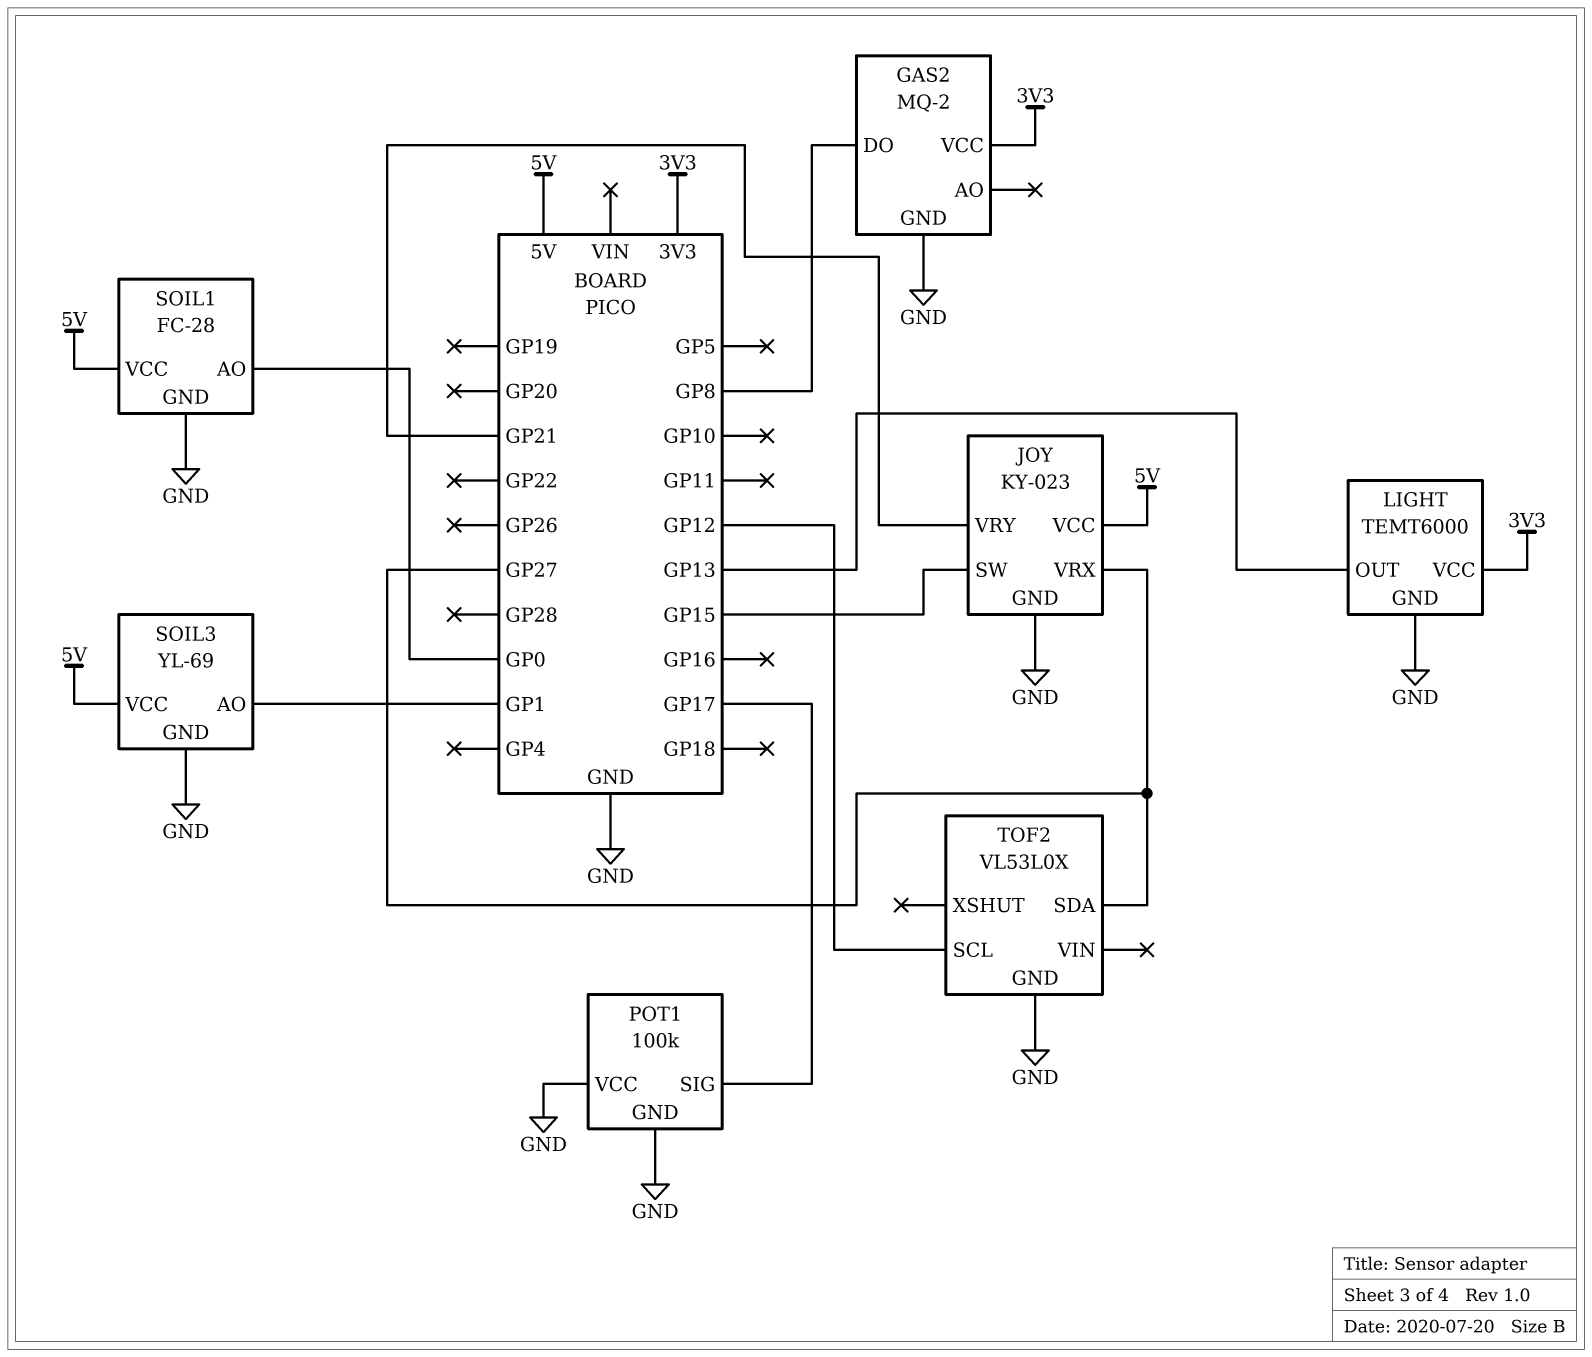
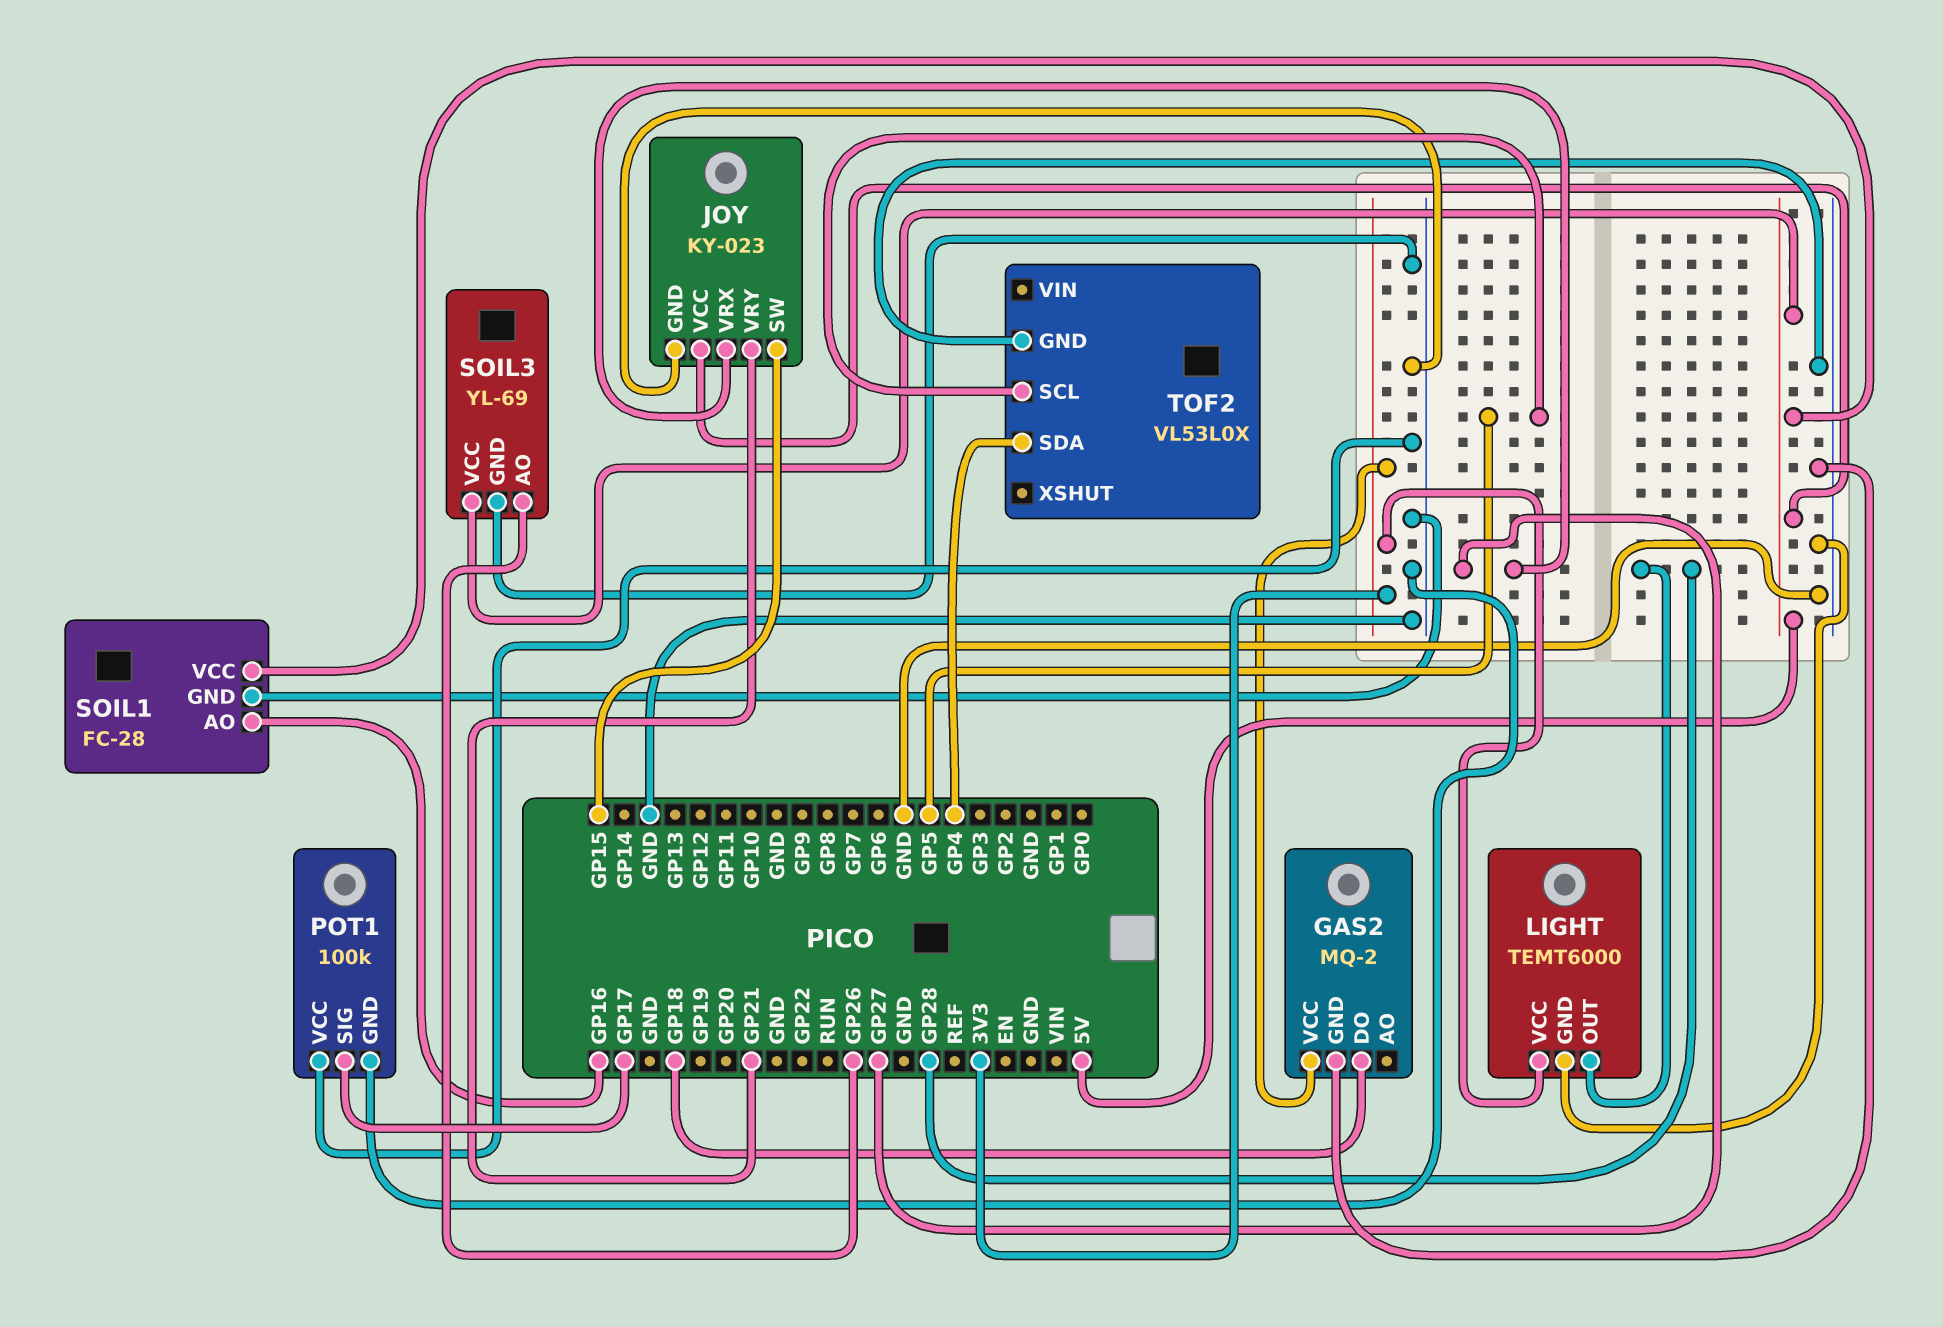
GAS2 pin DO: GP8 -> GP18
LIGHT pin OUT: GP13 -> GP28
SOIL1 pin AO: GP0 -> GP16
SOIL3 pin AO: GP1 -> GP26
TOF2 pin SCL: GP12 -> GP5
TOF2 pin SDA: GP27 -> GP4

